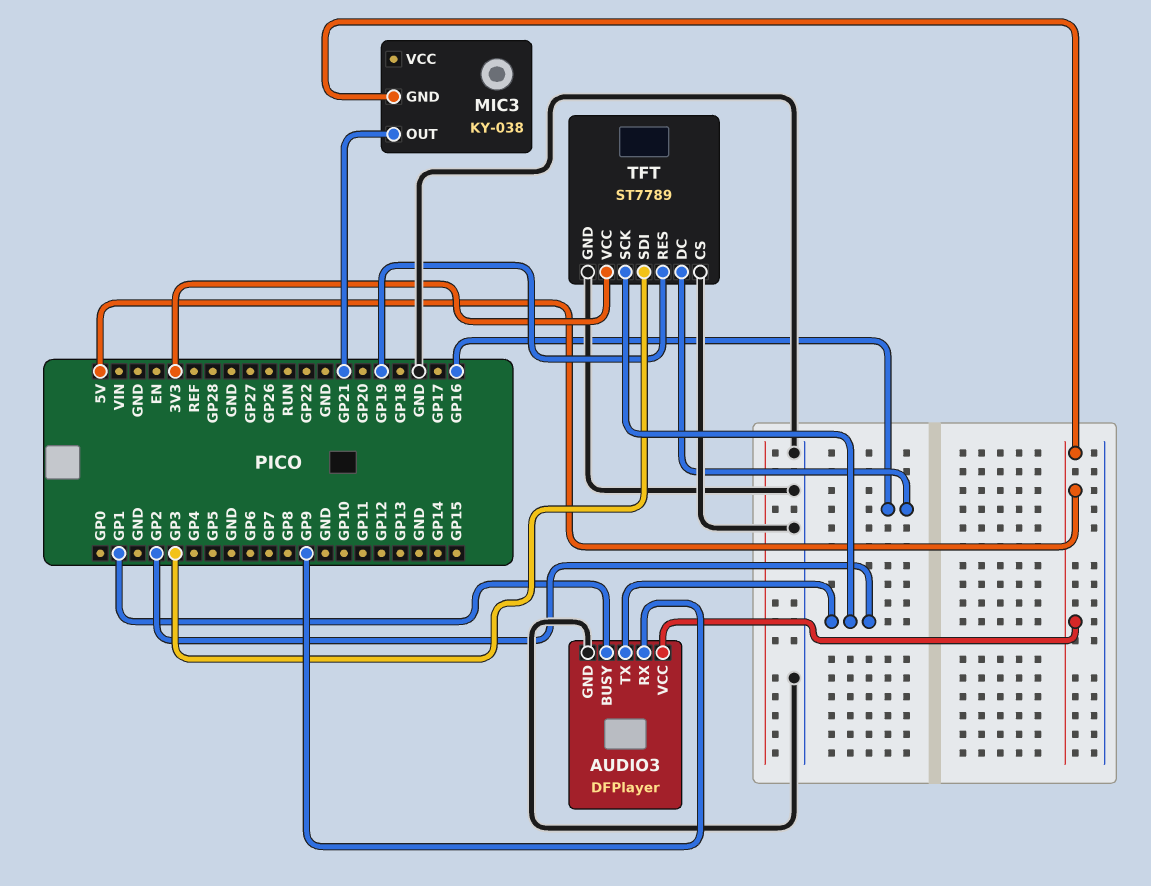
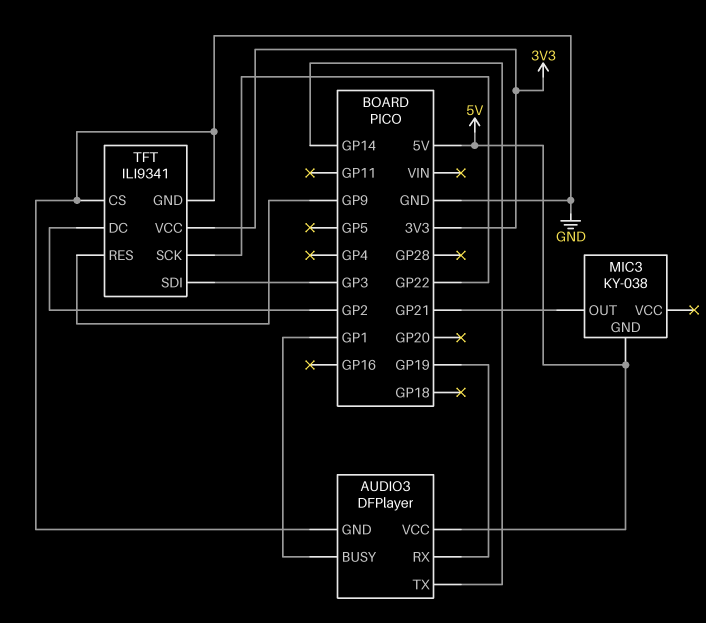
AUDIO3 pin RX: GP9 -> GP19
AUDIO3 pin TX: GP2 -> GP14
TFT: ST7789 -> ILI9341
TFT pin DC: GP16 -> GP2
TFT pin RES: GP19 -> GP9
TFT pin SCK: GP2 -> GP22

